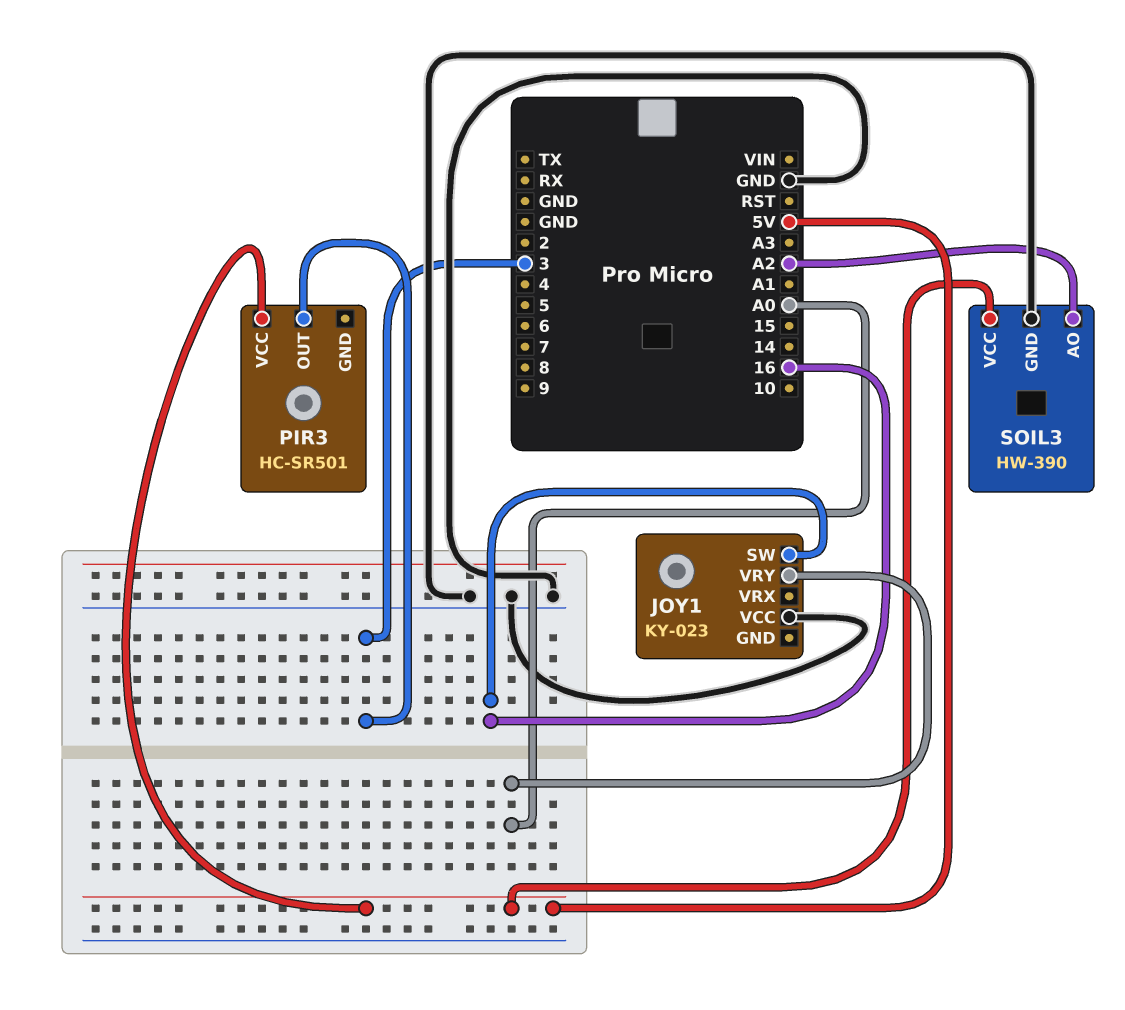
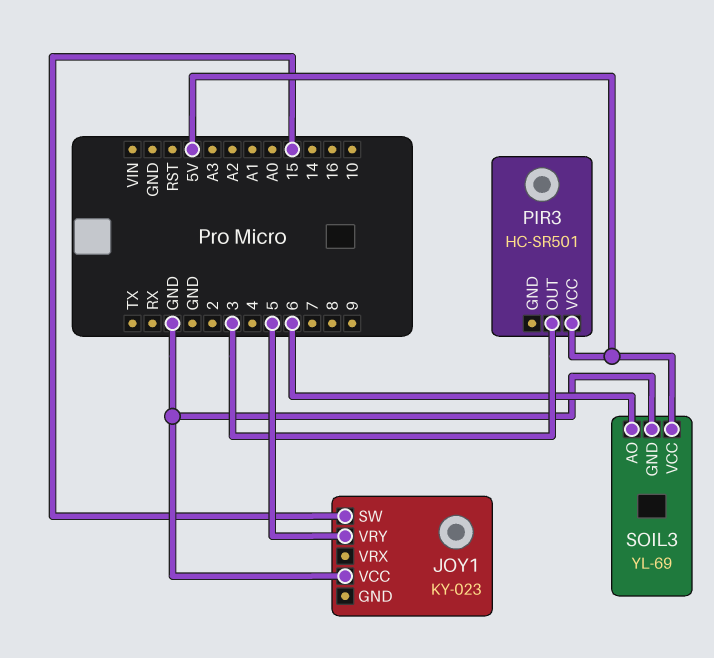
JOY1 pin SW: 16 -> 15
JOY1 pin VRY: A0 -> 5
SOIL3: HW-390 -> YL-69
SOIL3 pin AO: A2 -> 6

